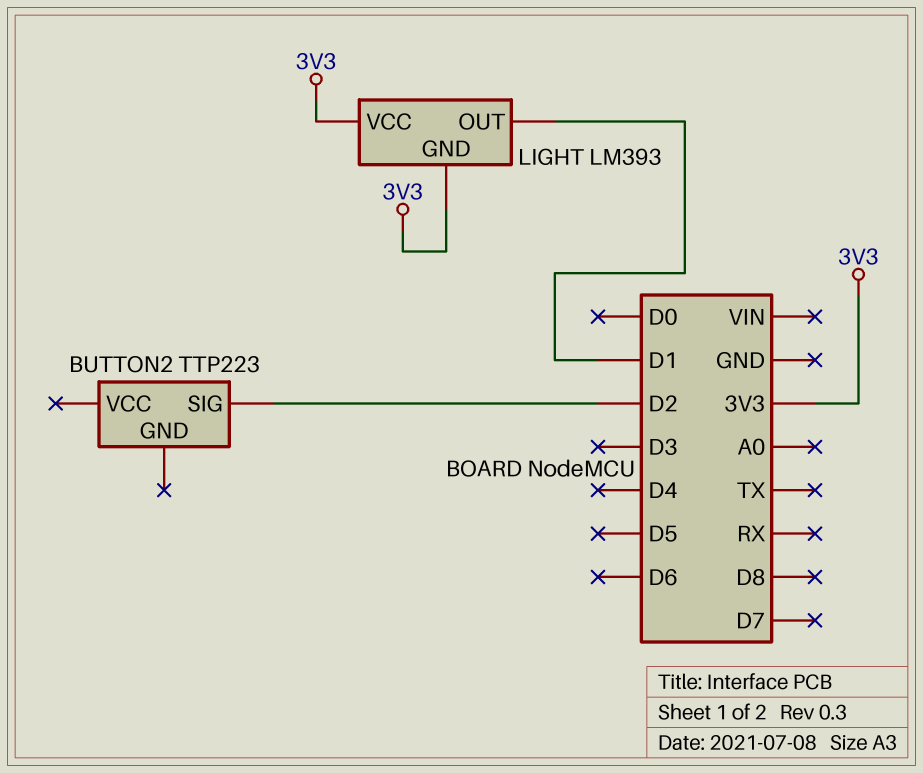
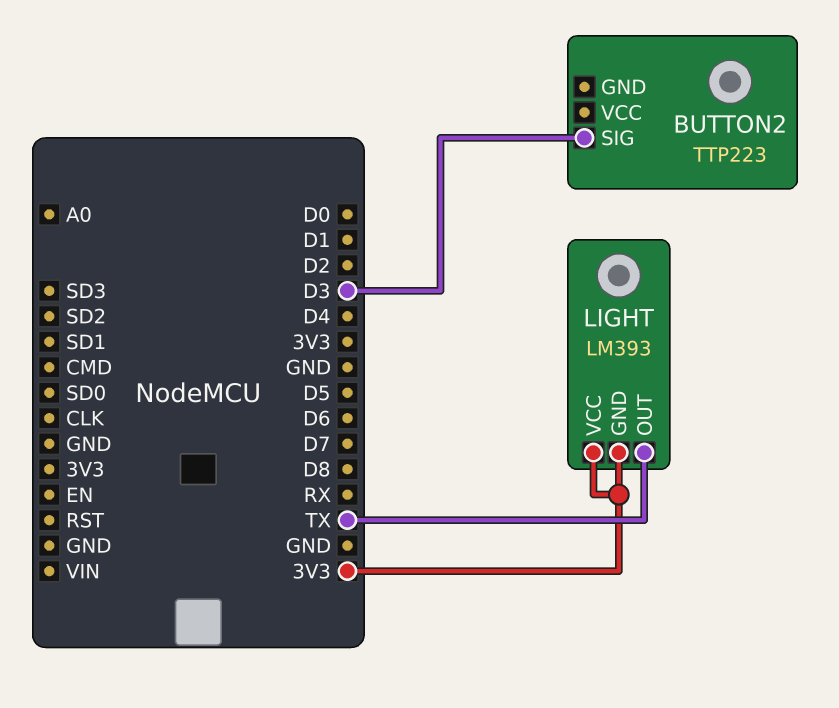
BUTTON2 pin SIG: D2 -> D3
LIGHT pin OUT: D1 -> TX

